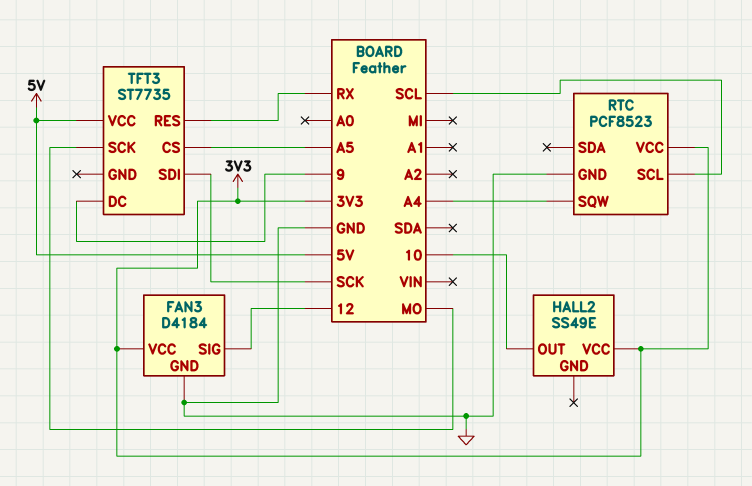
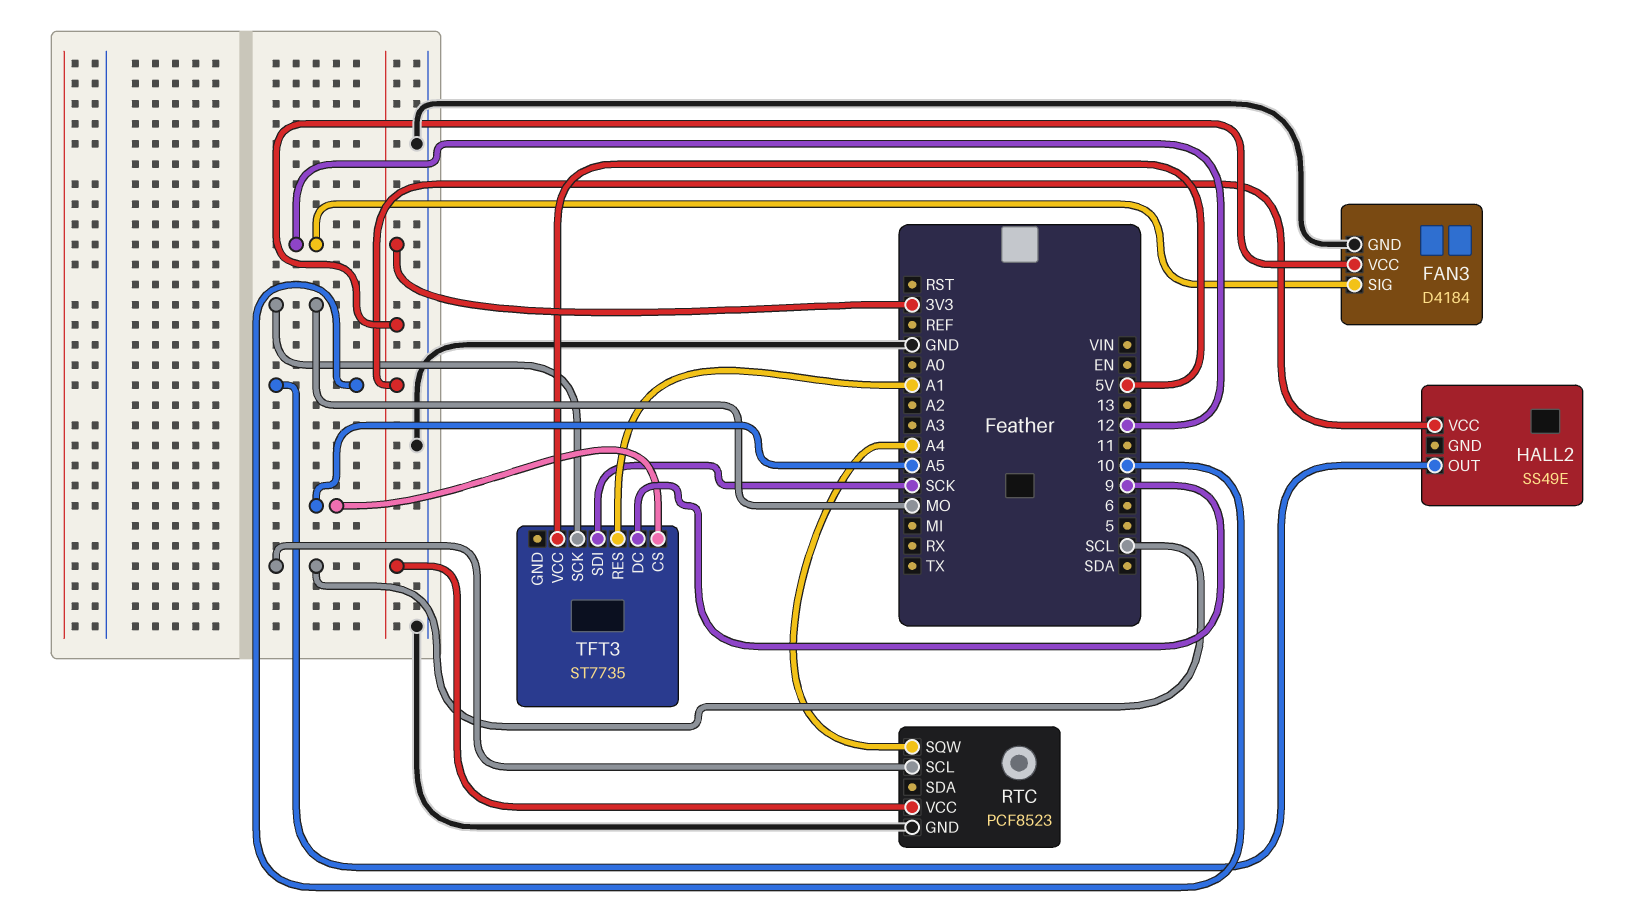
TFT3 pin RES: RX -> A1

